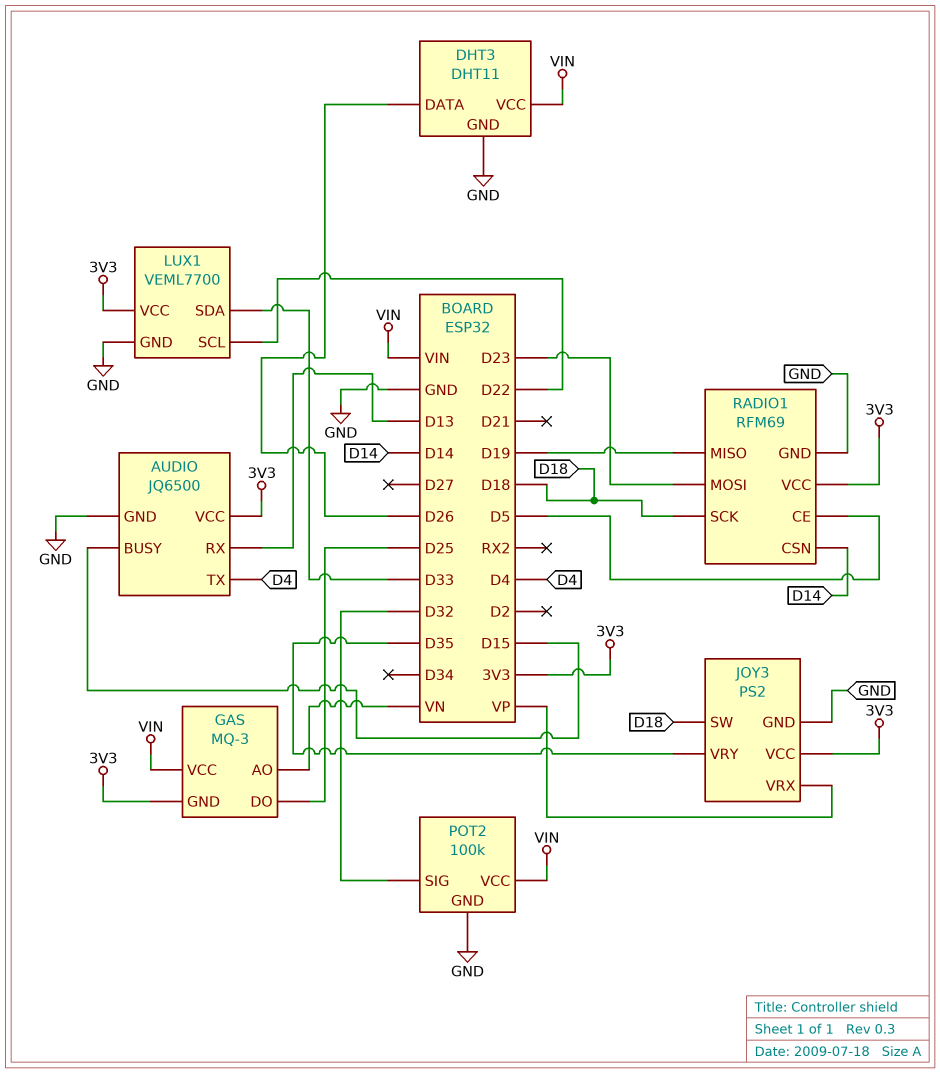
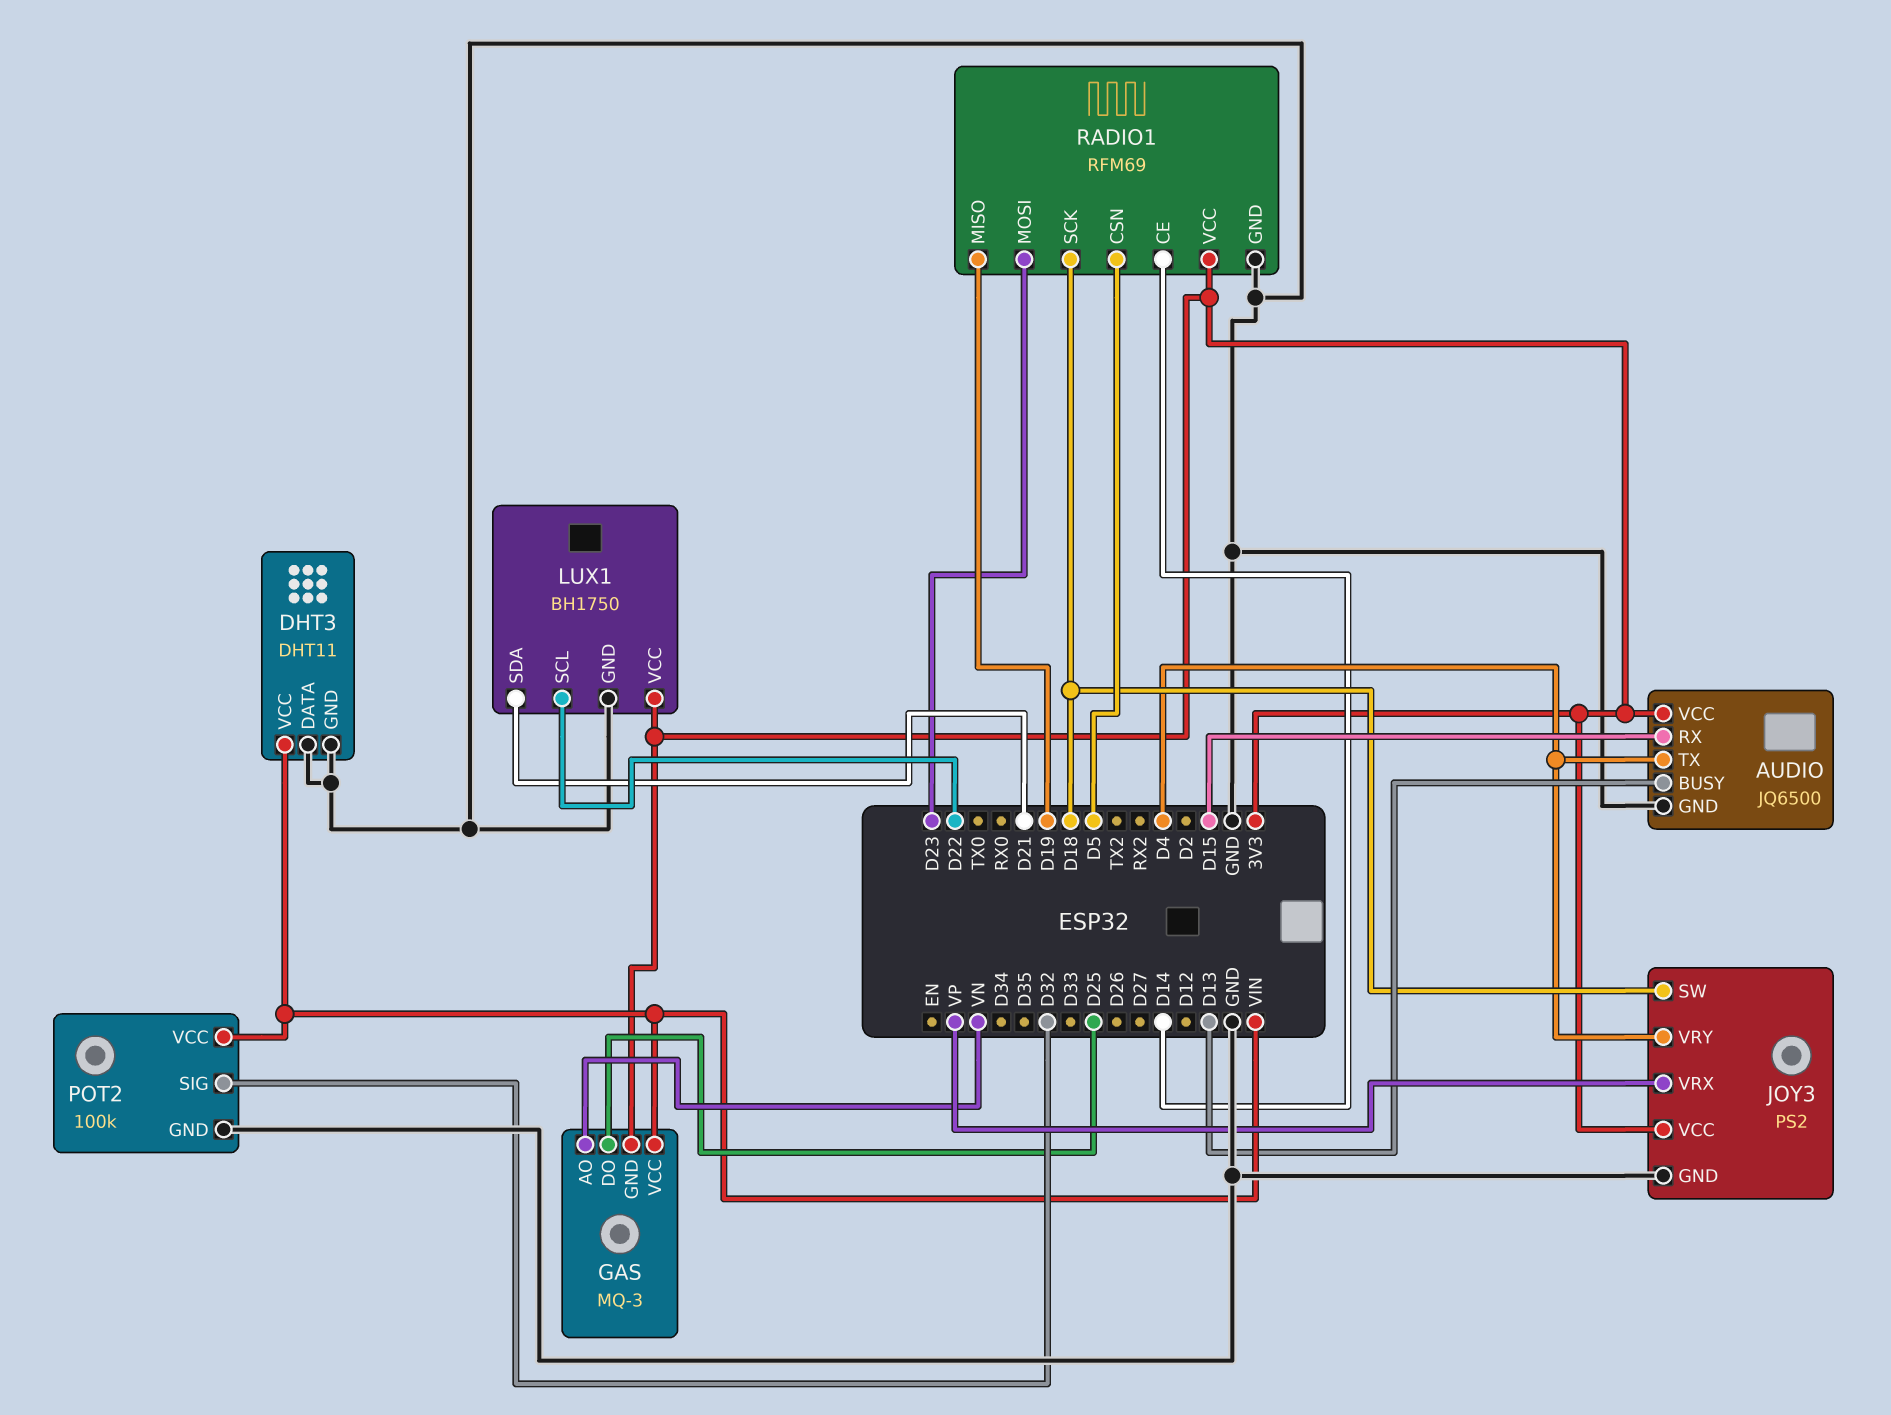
AUDIO pin BUSY: D15 -> D13
AUDIO pin RX: D13 -> D15
DHT3 pin DATA: D26 -> GND
JOY3 pin VRY: D35 -> D4
LUX1: VEML7700 -> BH1750
LUX1 pin SDA: D33 -> D21
RADIO1 pin CE: D5 -> D14
RADIO1 pin CSN: D14 -> D5

